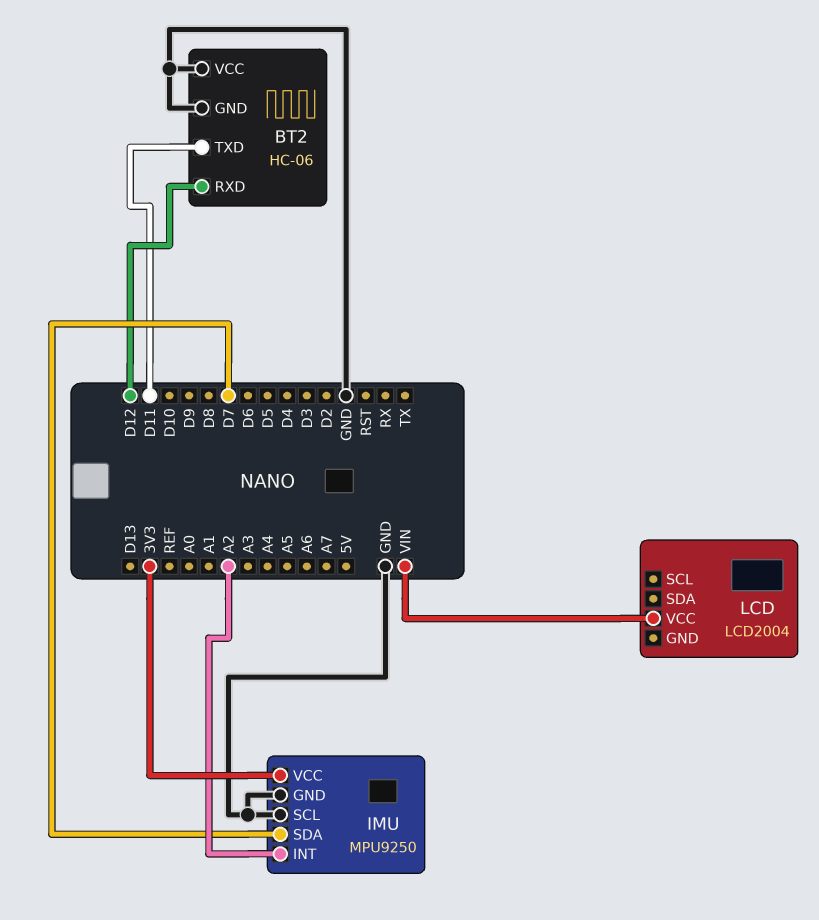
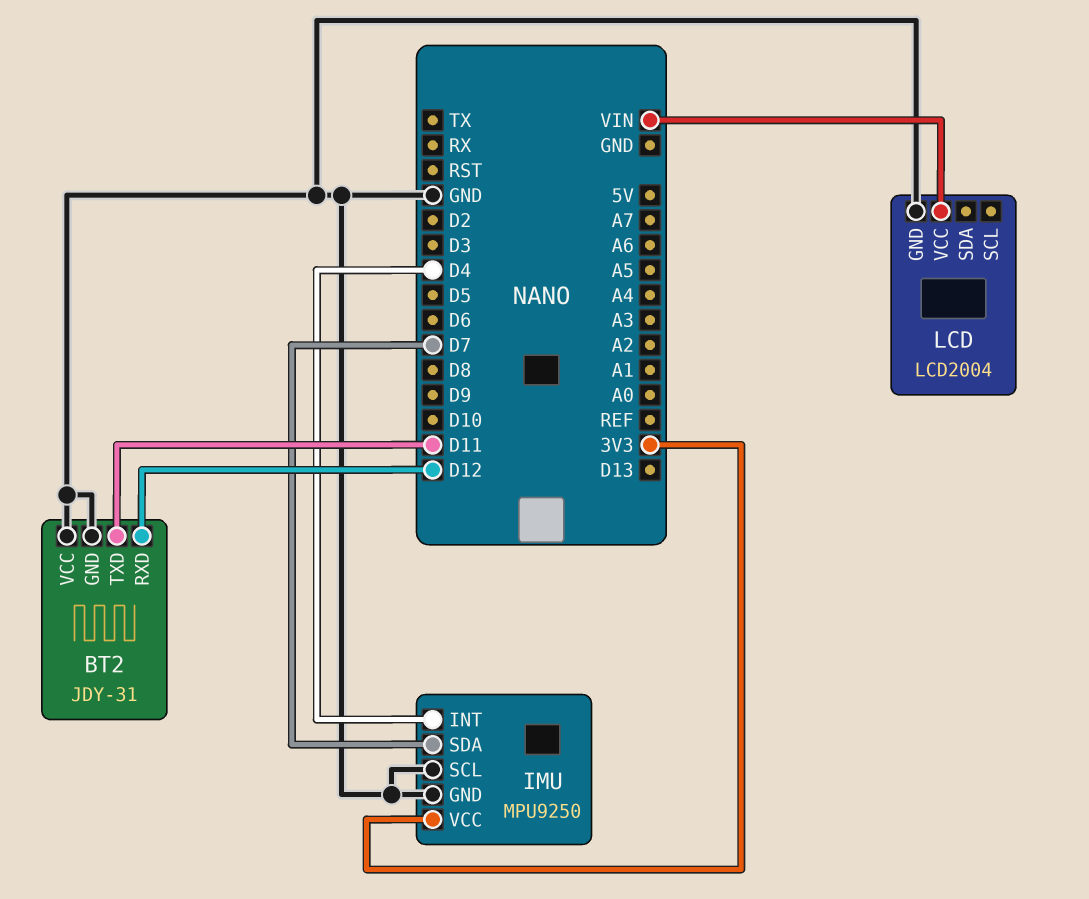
BT2: HC-06 -> JDY-31
IMU pin INT: A2 -> D4
LCD pin GND: none -> GND

